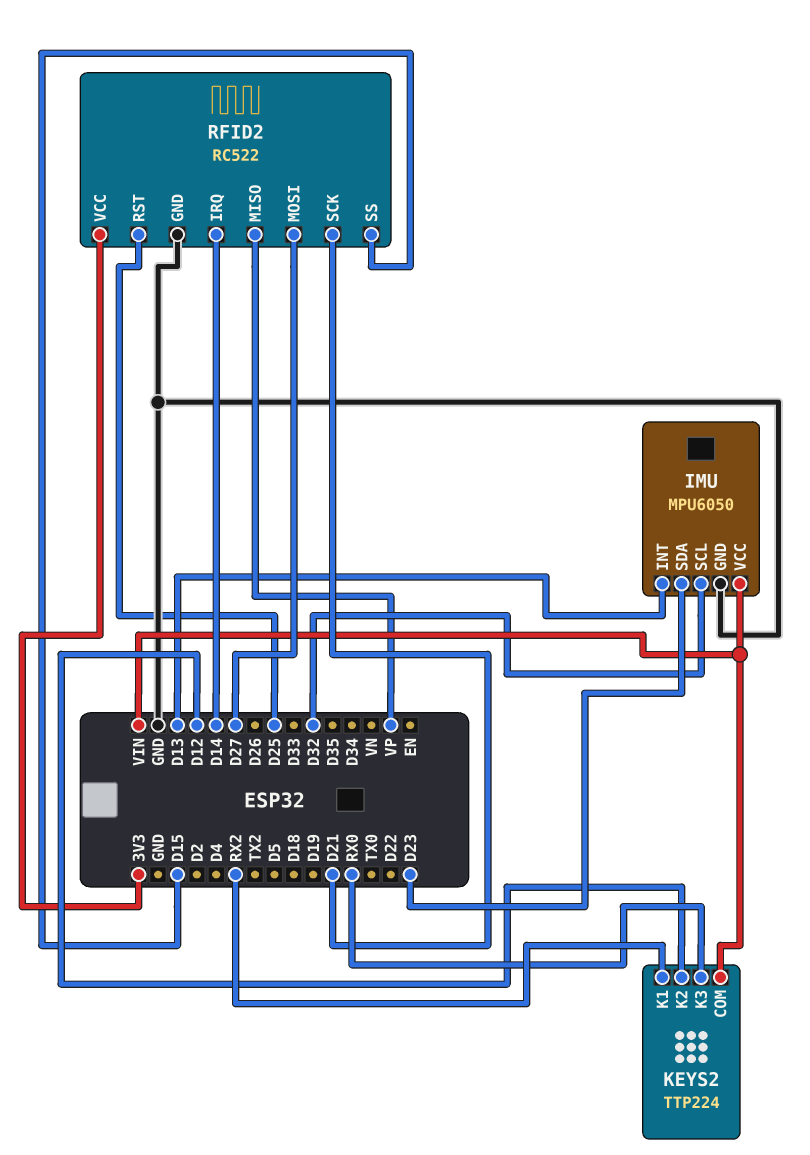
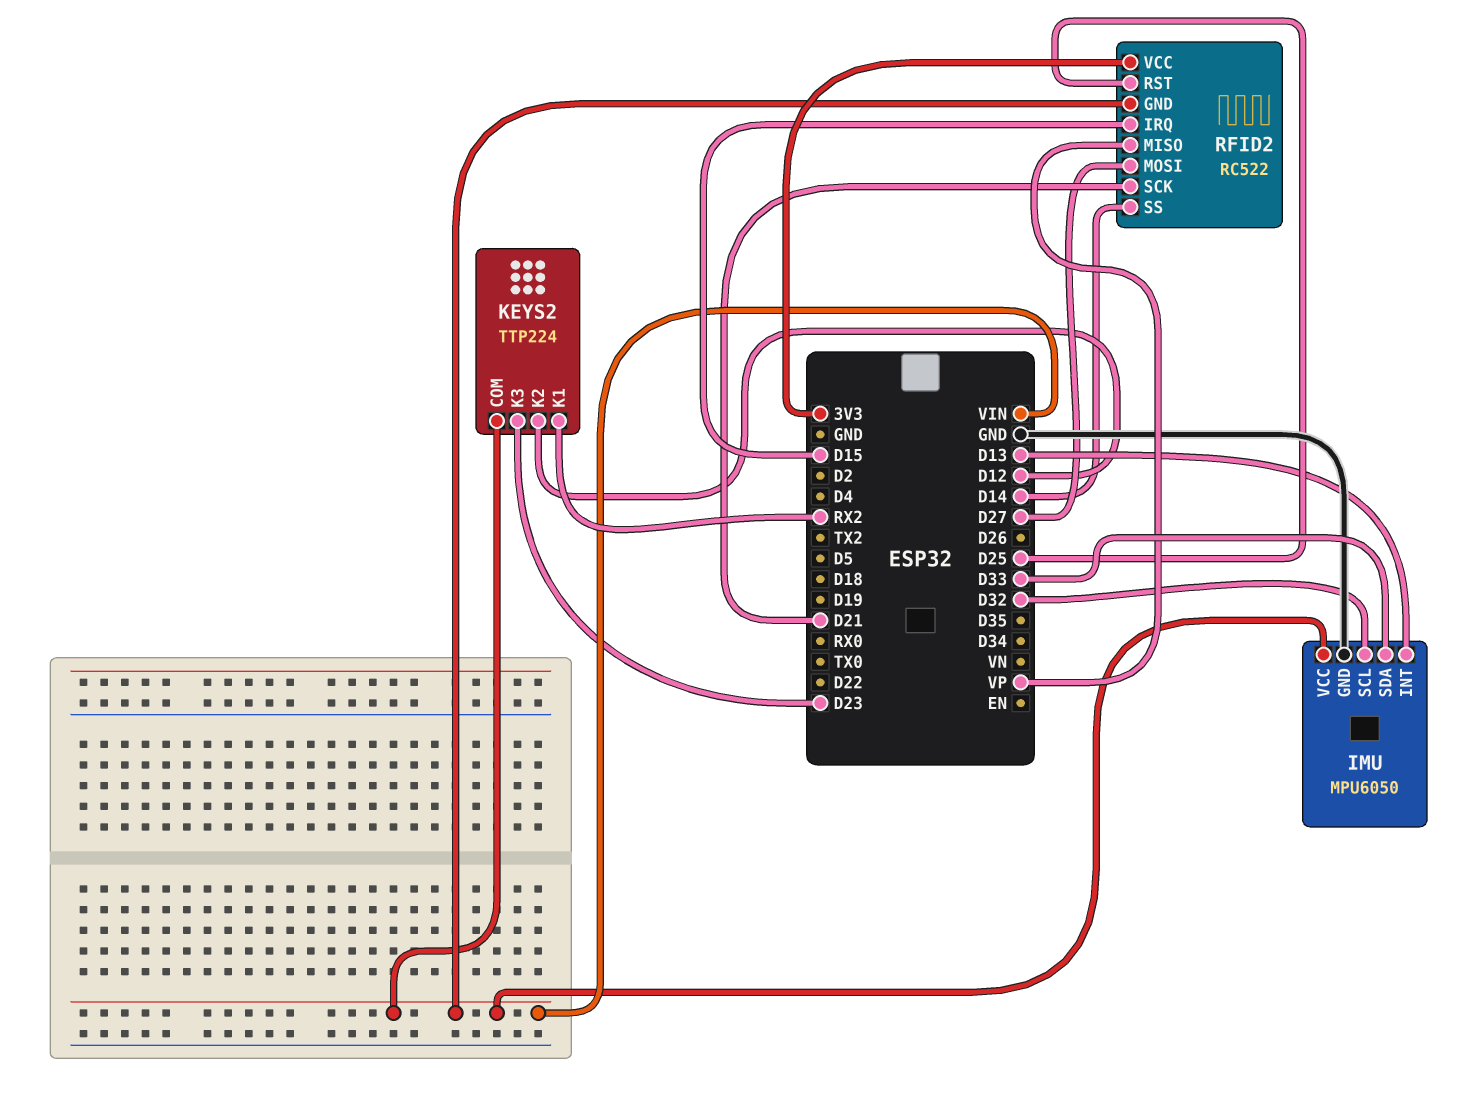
IMU pin SDA: D23 -> D33
KEYS2 pin K3: RX0 -> D23
RFID2 pin GND: GND -> VIN
RFID2 pin IRQ: D14 -> D15
RFID2 pin SS: D15 -> D14

